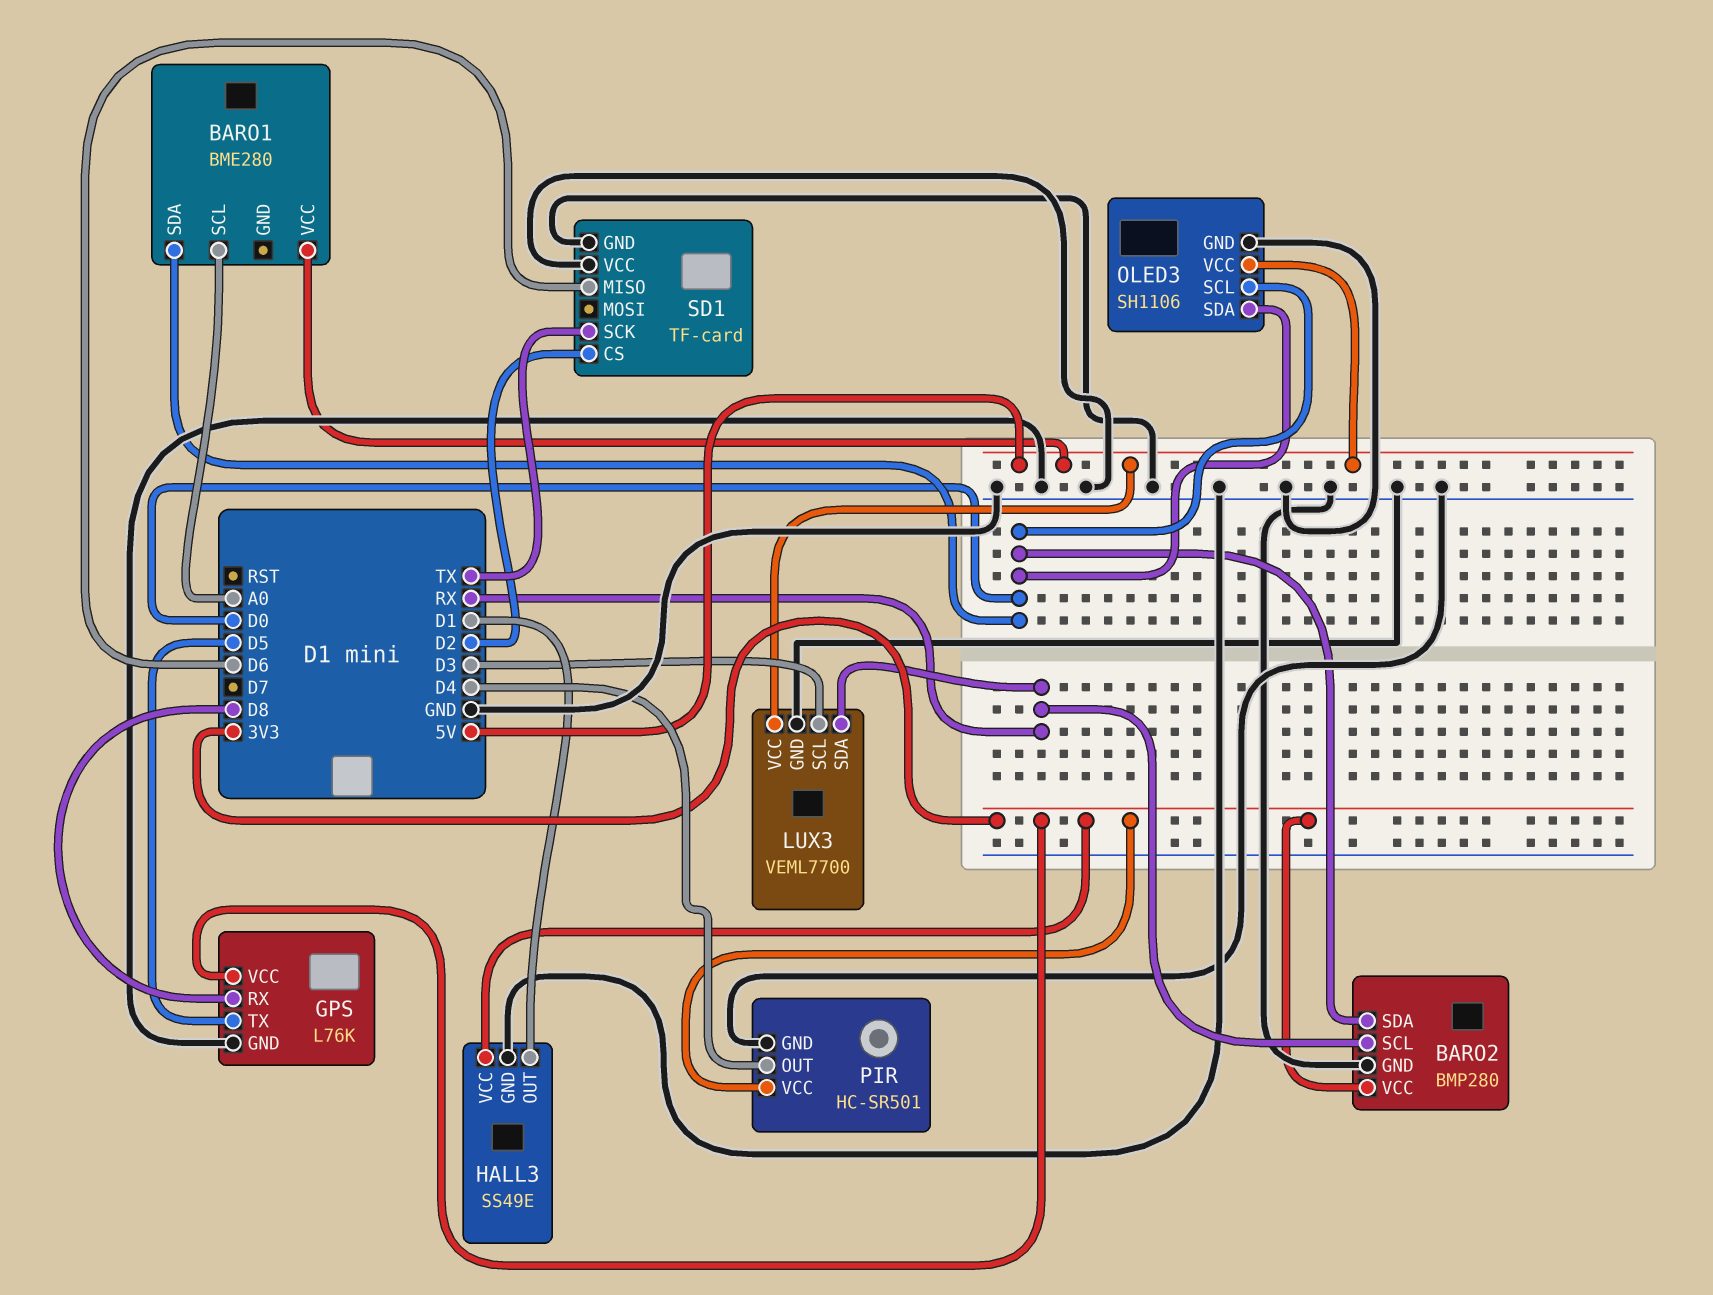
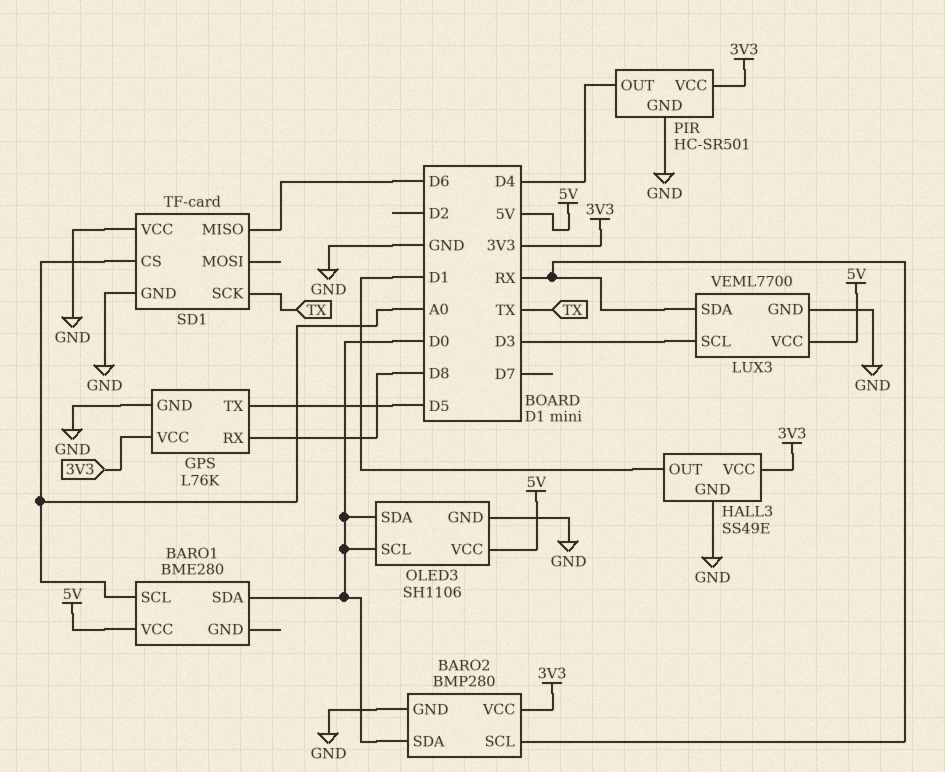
SD1 pin CS: D2 -> A0

